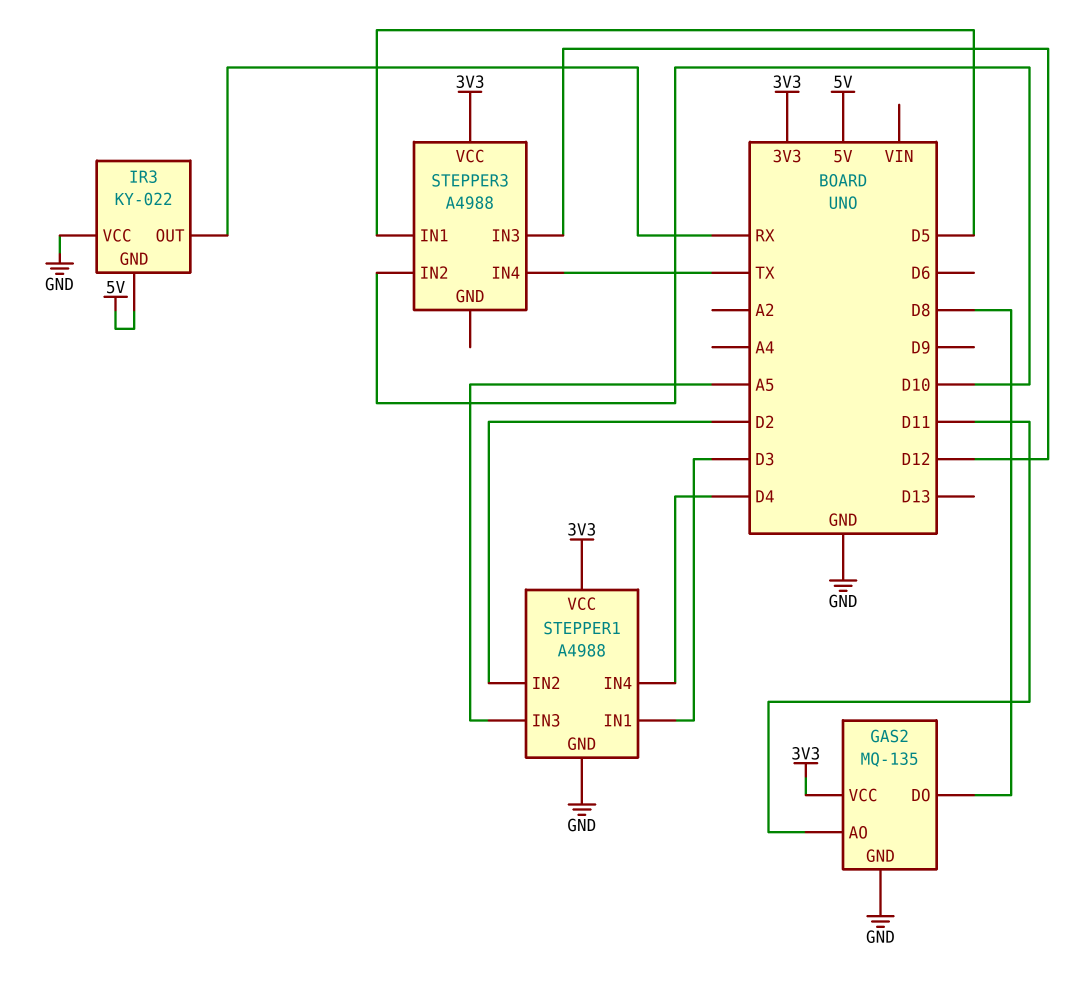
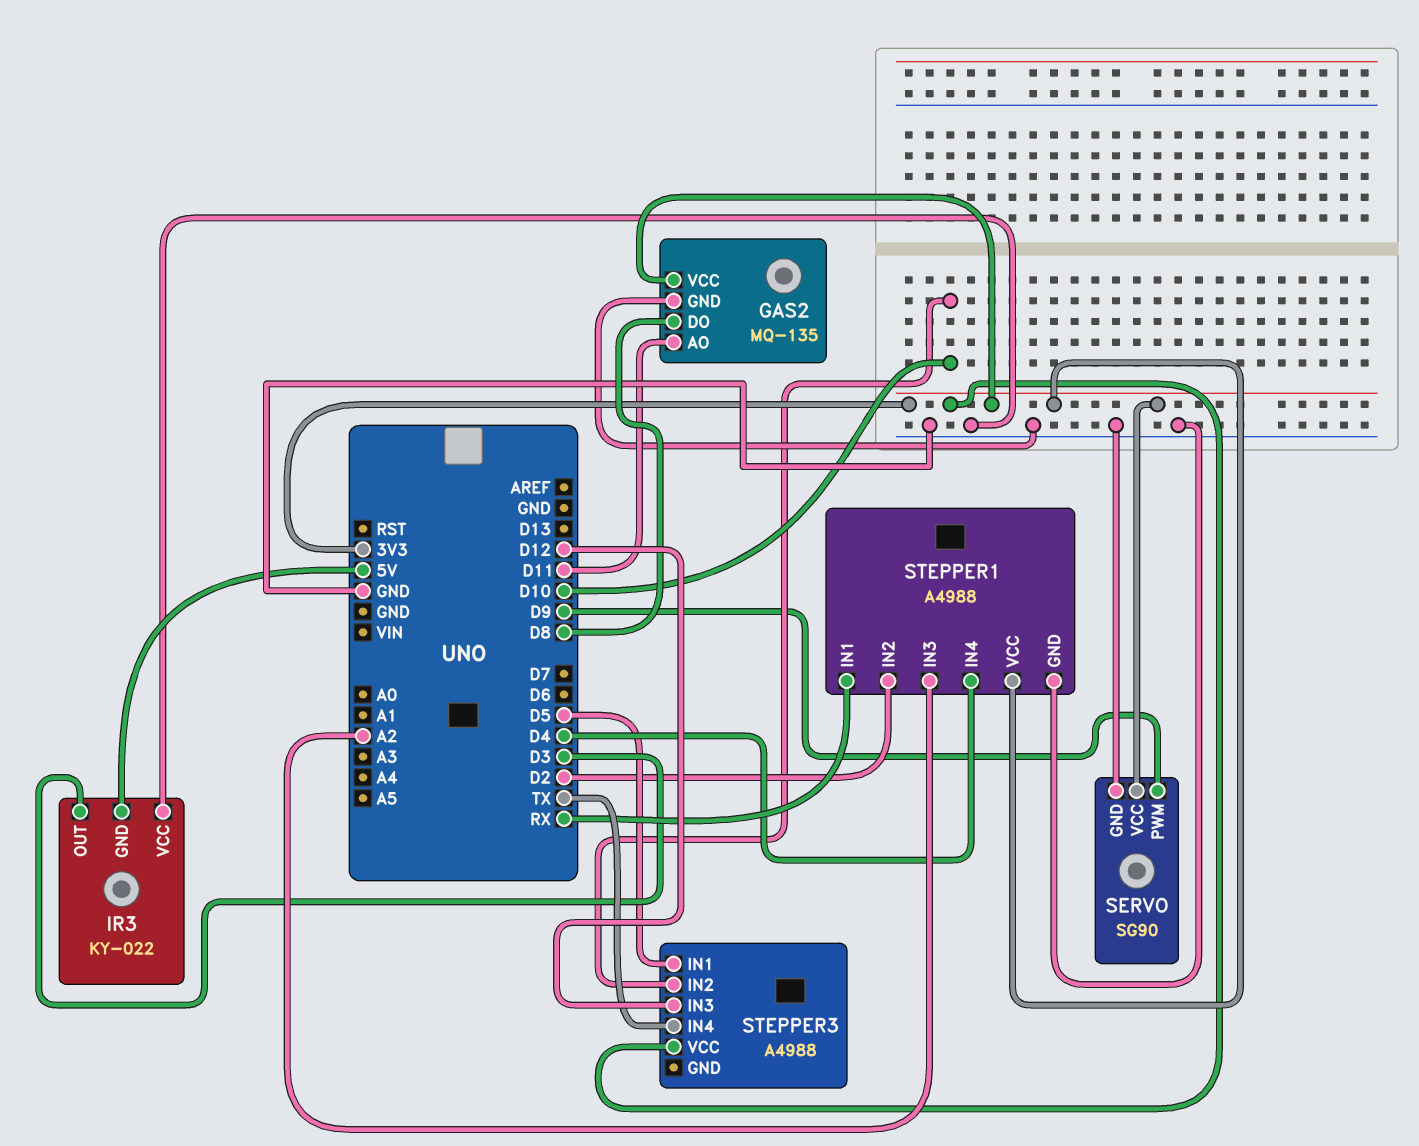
IR3 pin OUT: RX -> D3
SERVO: none -> SG90
SERVO pin GND: none -> GND
SERVO pin PWM: none -> D9
SERVO pin VCC: none -> 3V3
STEPPER1 pin IN1: D3 -> RX
STEPPER1 pin IN3: A5 -> A2

